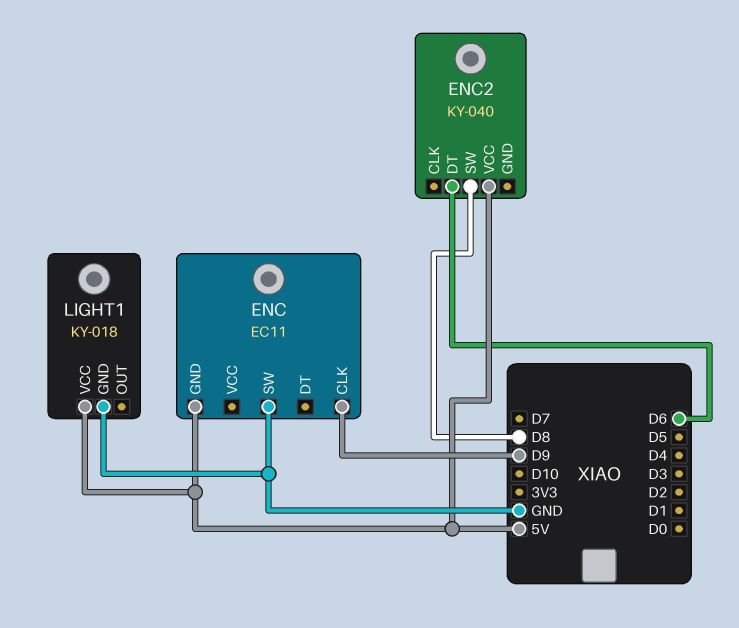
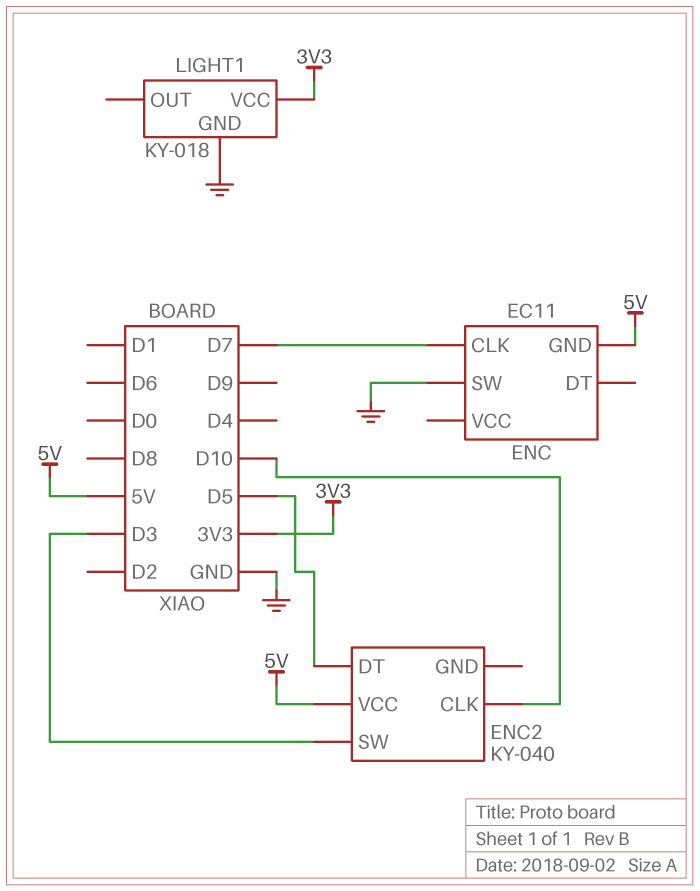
ENC pin CLK: D9 -> D7
ENC2 pin CLK: none -> D10
ENC2 pin DT: D6 -> D5
ENC2 pin SW: D8 -> D3
LIGHT1 pin VCC: 5V -> 3V3

